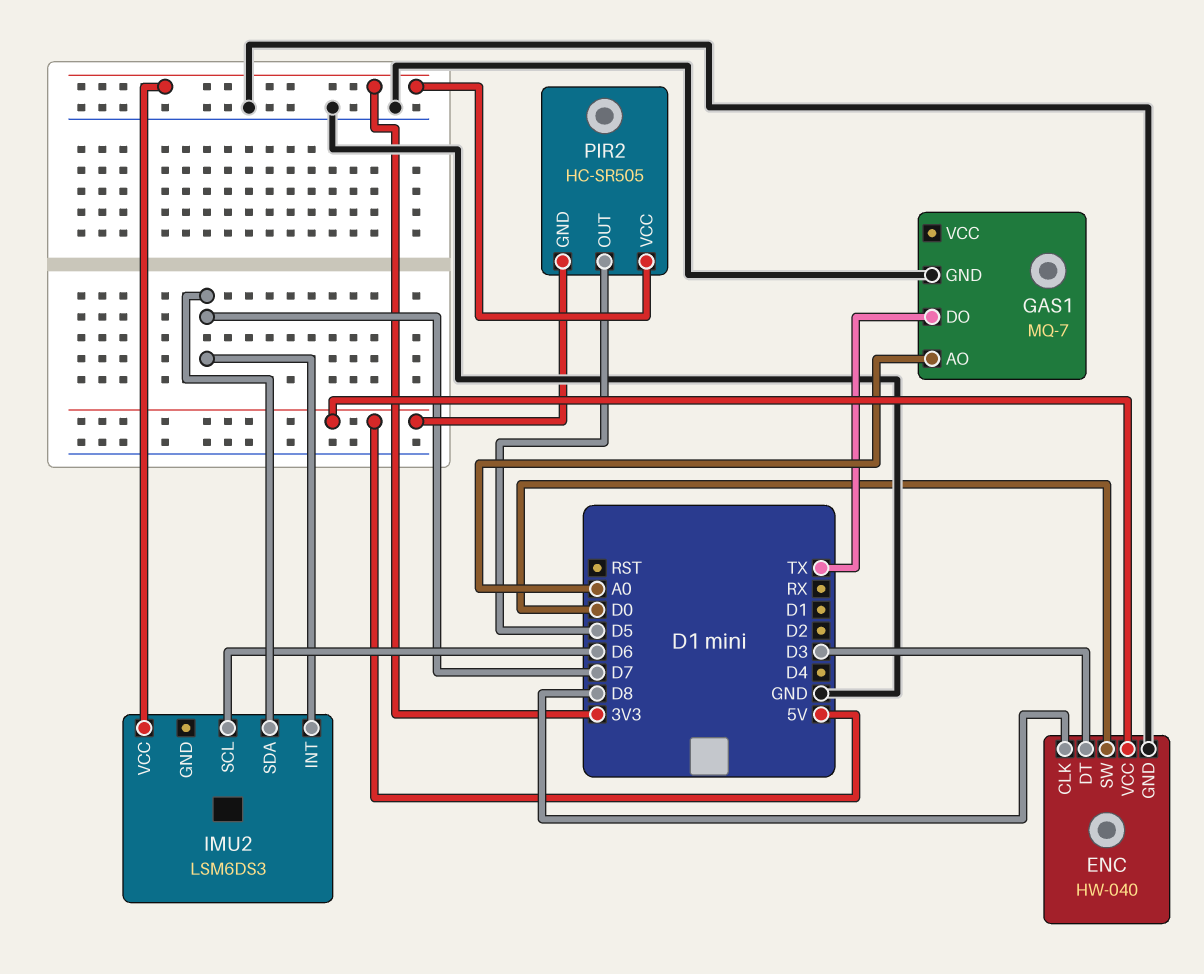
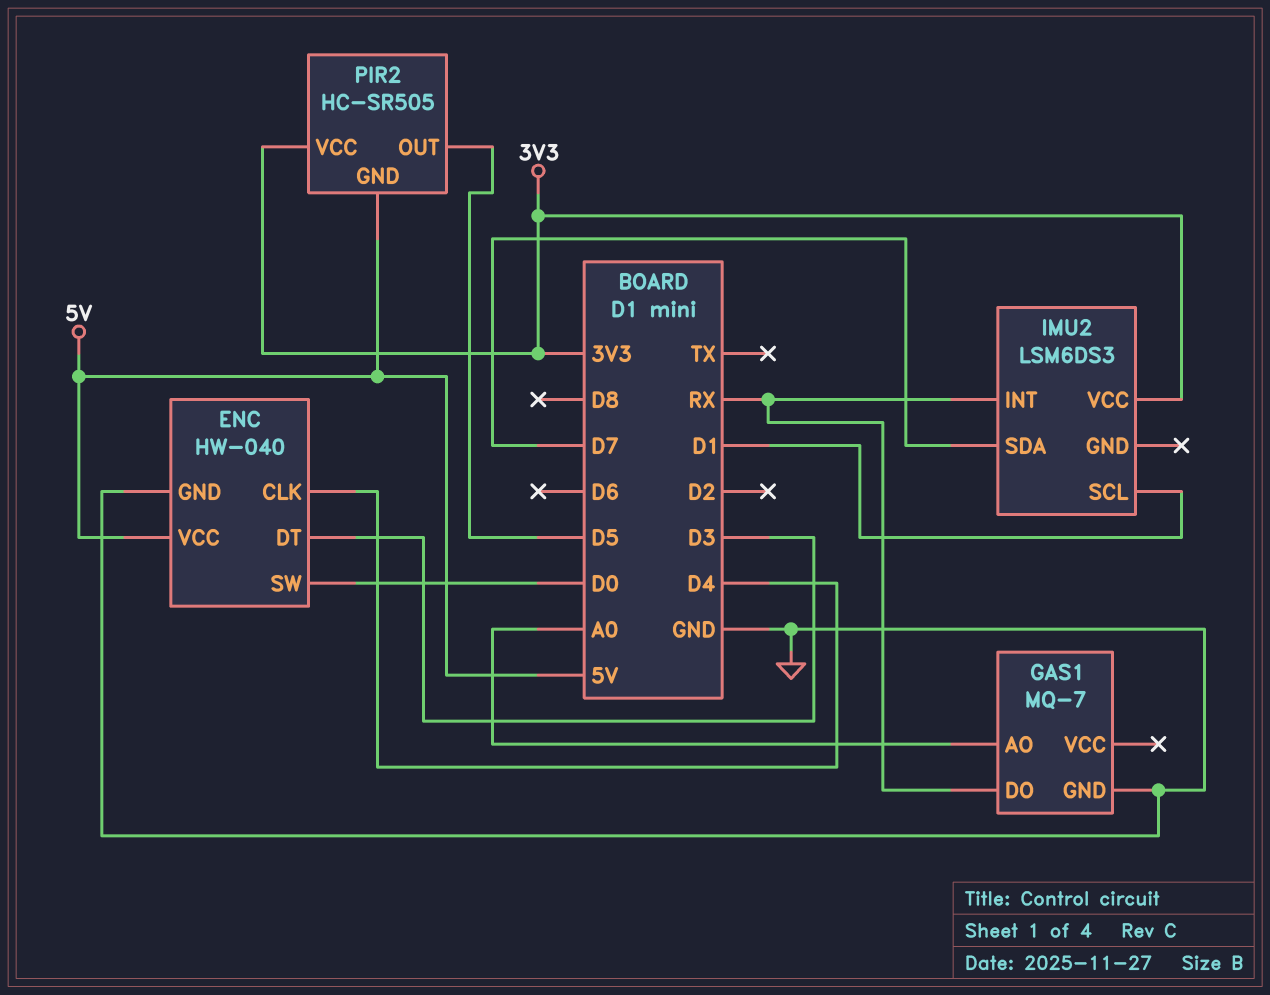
ENC pin CLK: D8 -> D4
GAS1 pin DO: TX -> RX
IMU2 pin INT: D7 -> RX
IMU2 pin SCL: D6 -> D1

